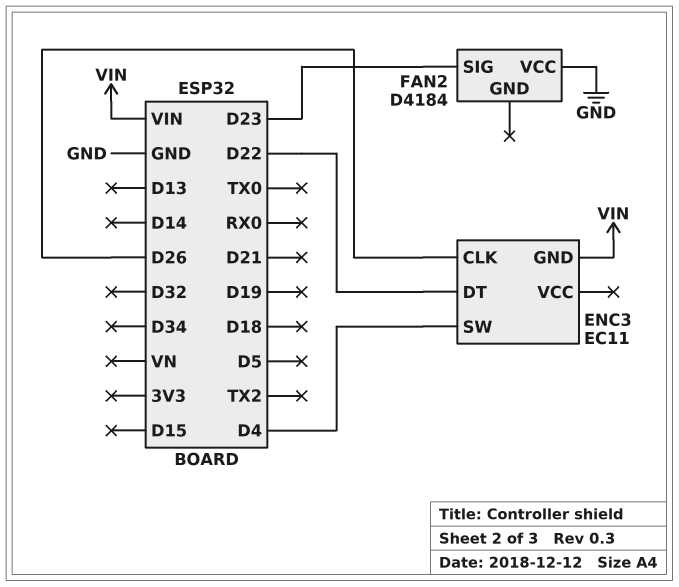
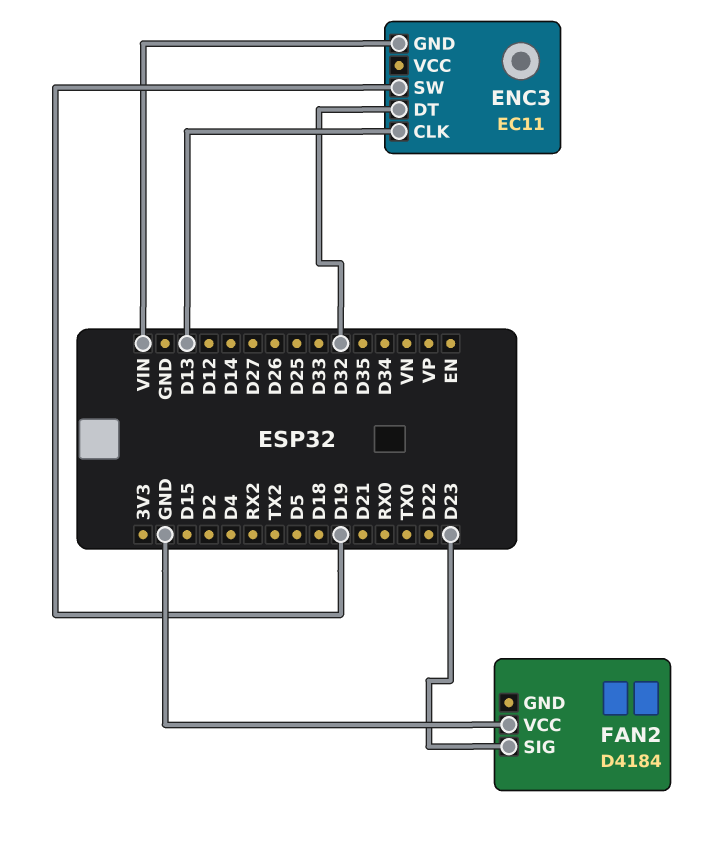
ENC3 pin CLK: D26 -> D13
ENC3 pin DT: D22 -> D32
ENC3 pin SW: D4 -> D19

